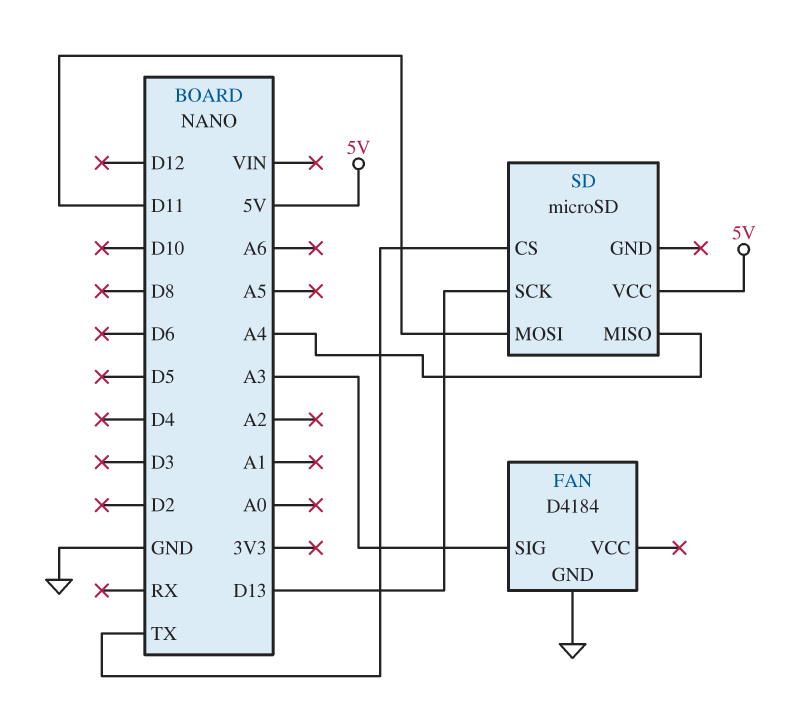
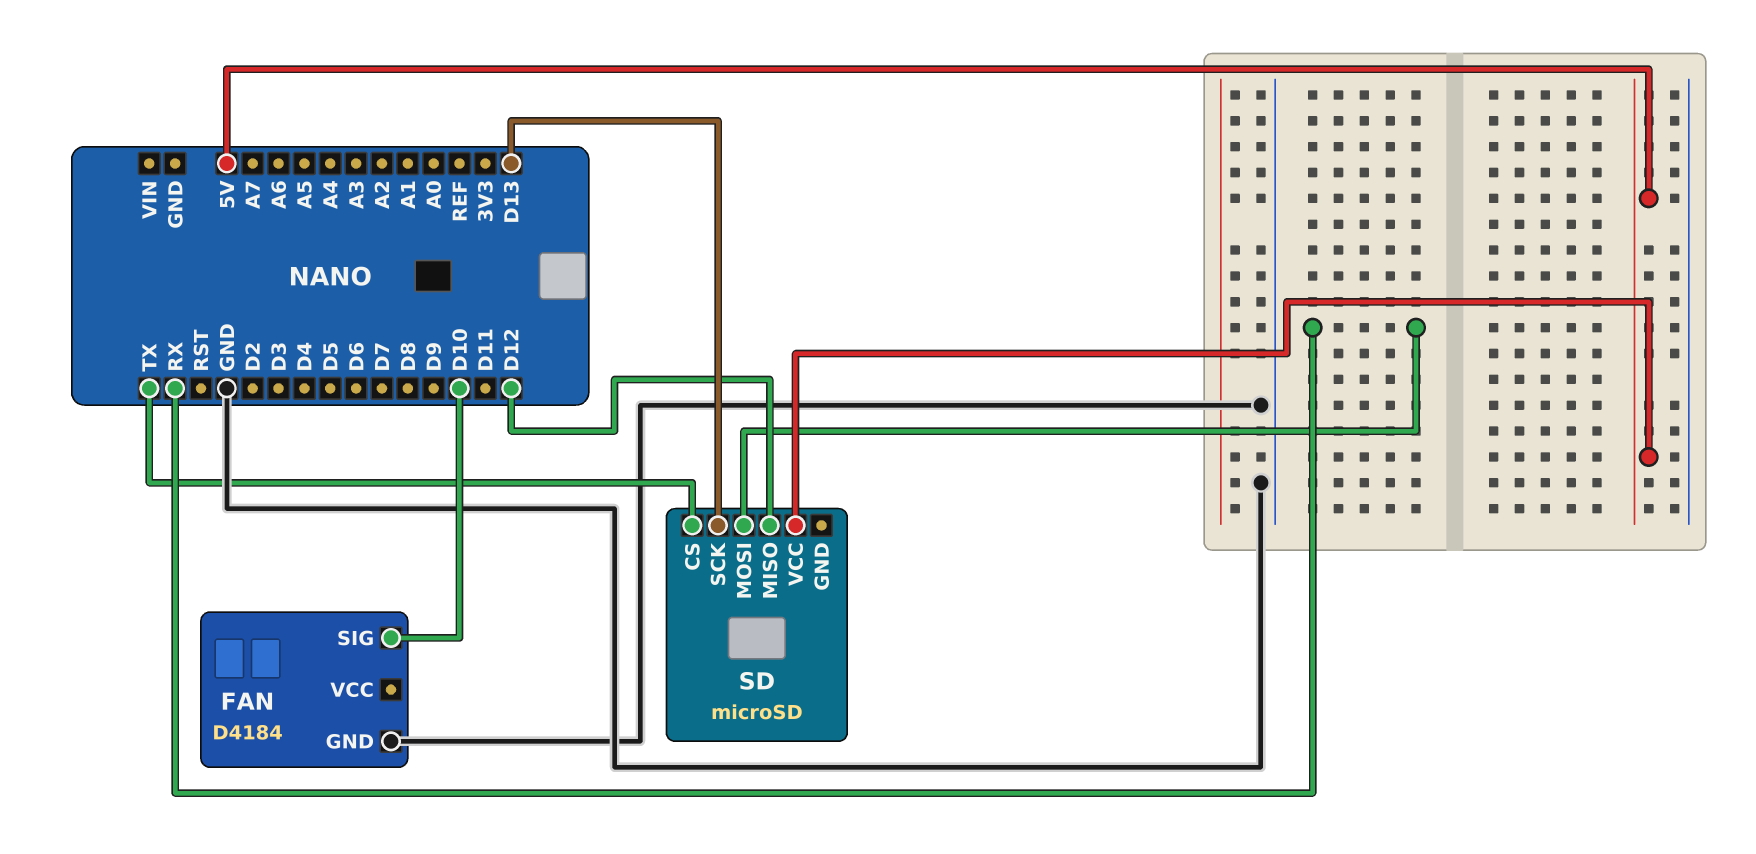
FAN pin SIG: A3 -> D10
SD pin MISO: A4 -> D12
SD pin MOSI: D11 -> RX

